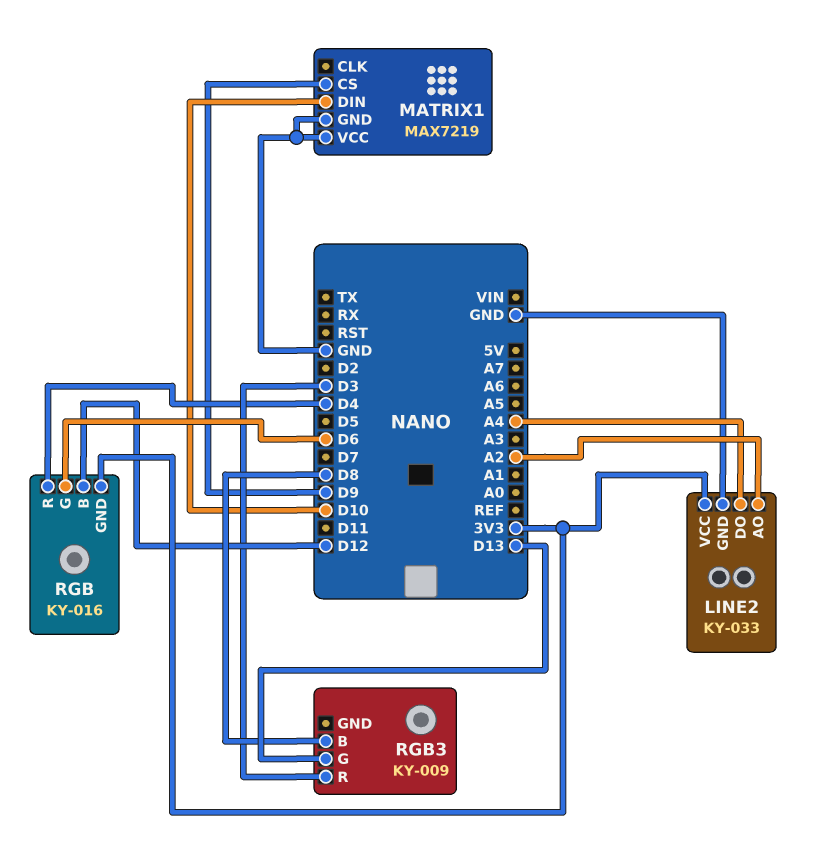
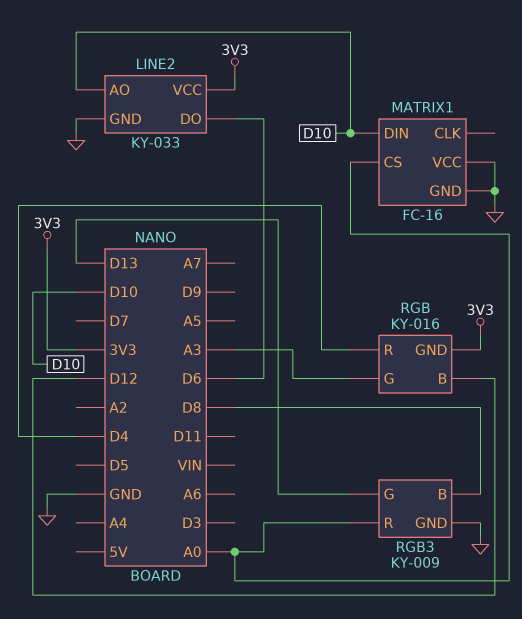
LINE2 pin AO: A2 -> D10
LINE2 pin DO: A4 -> D6
MATRIX1: MAX7219 -> FC-16
MATRIX1 pin CS: D9 -> A0
RGB pin G: D6 -> A3
RGB3 pin GND: none -> GND
RGB3 pin R: D3 -> A0

